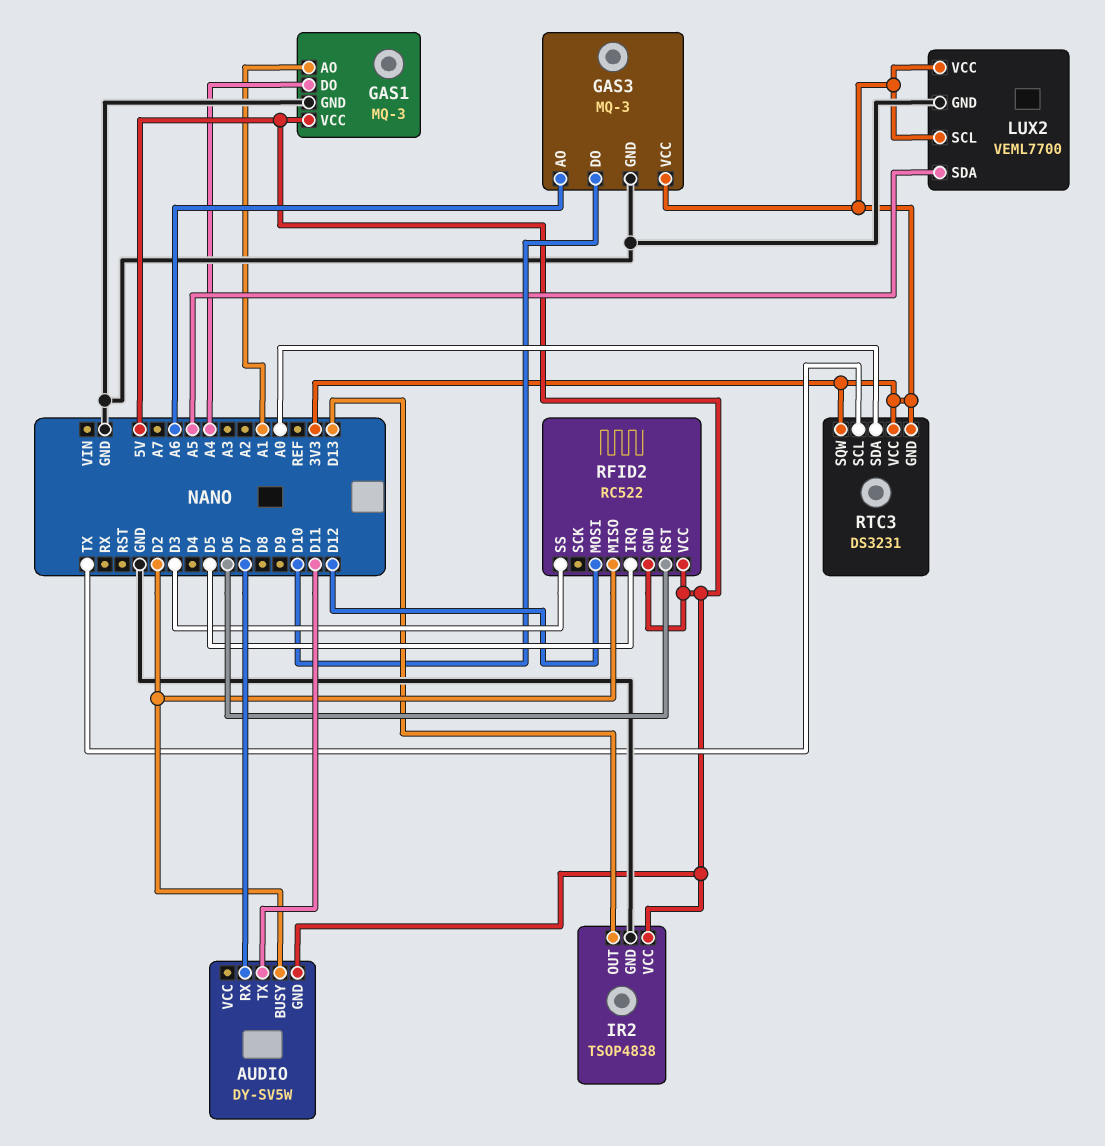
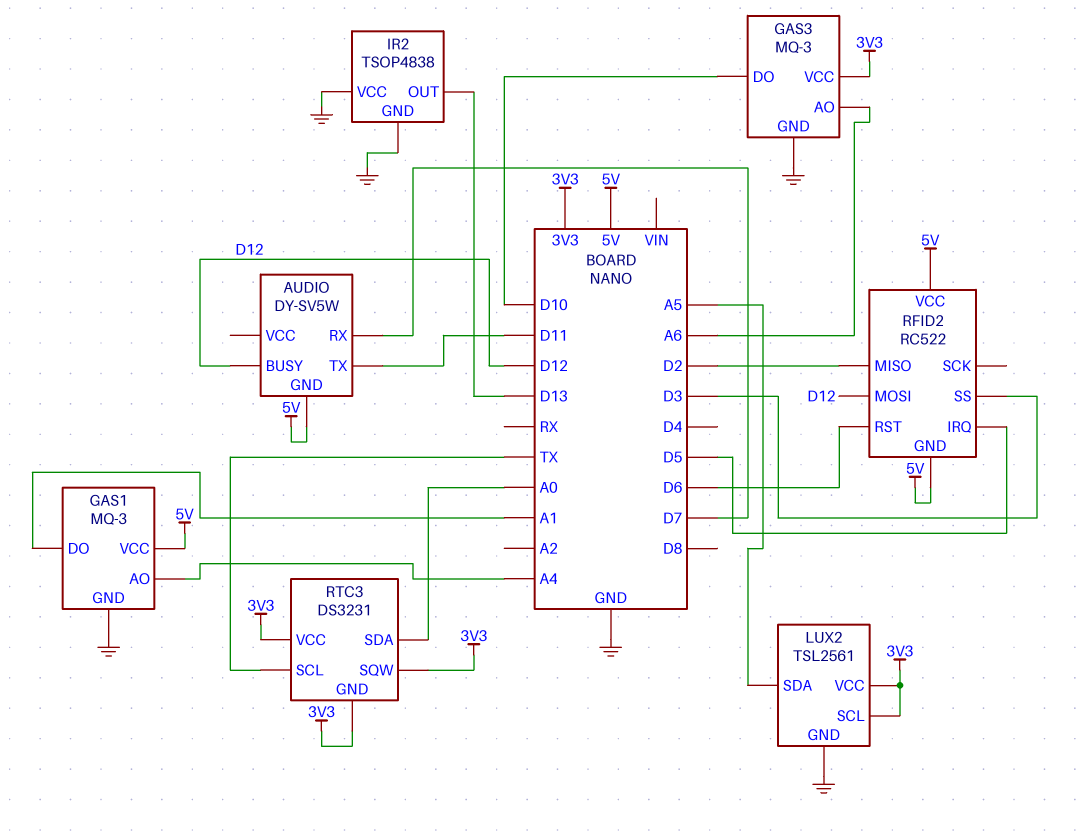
AUDIO pin BUSY: D2 -> D12
GAS1 pin AO: A1 -> A4
GAS1 pin DO: A4 -> A1
IR2 pin VCC: 5V -> GND
LUX2: VEML7700 -> TSL2561

